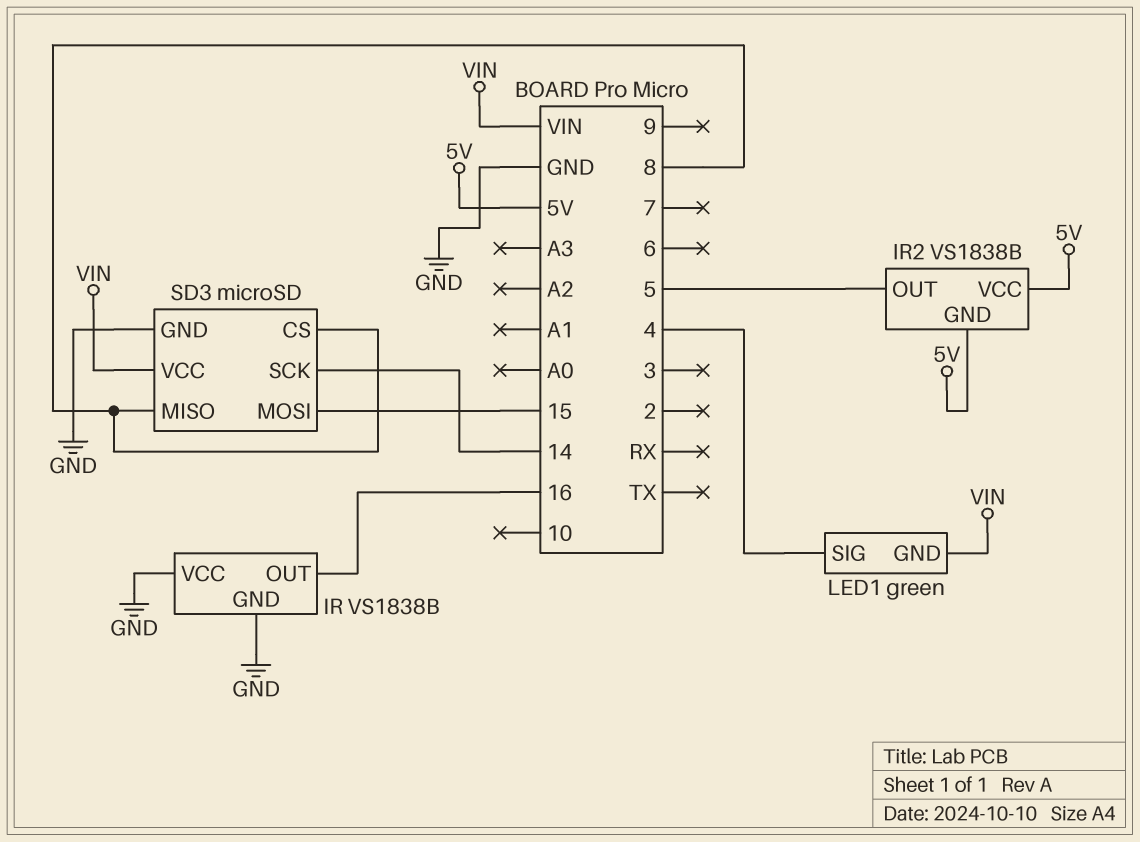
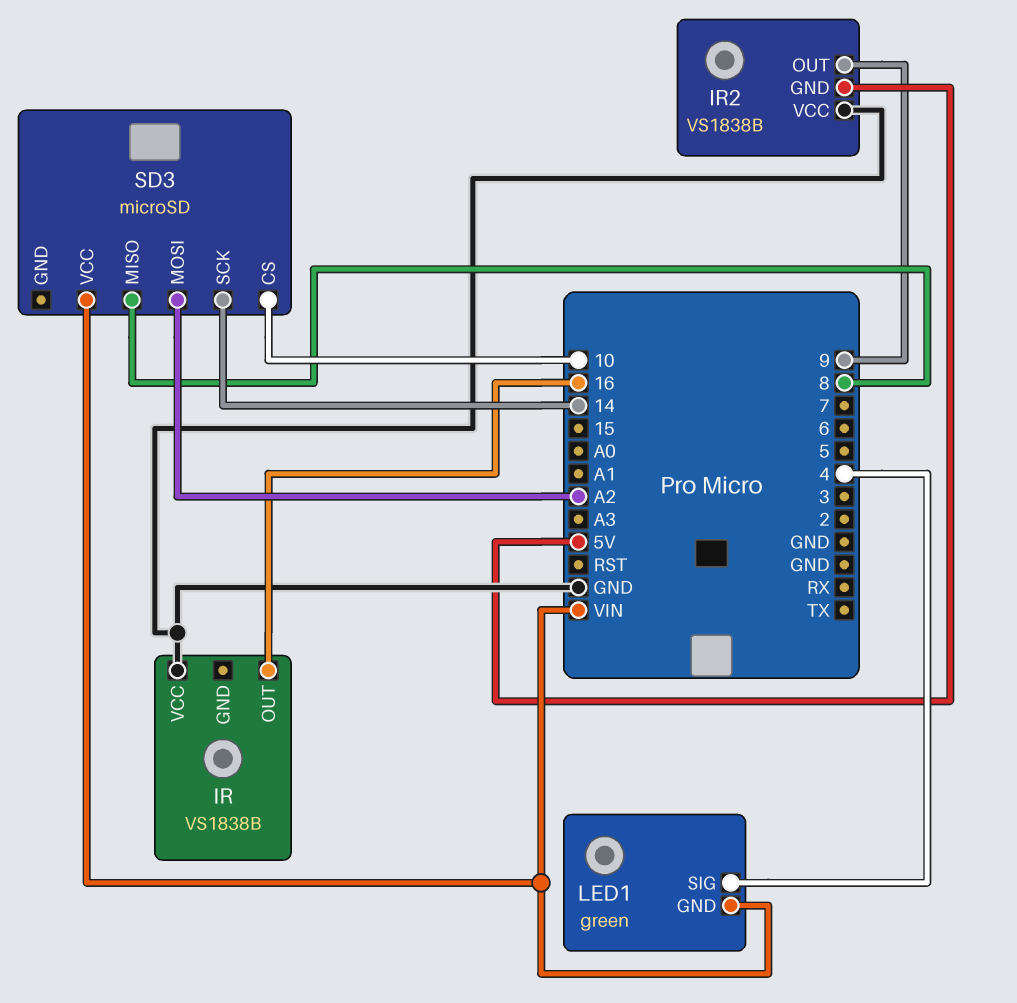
IR pin GND: GND -> none
IR2 pin OUT: 5 -> 9
IR2 pin VCC: 5V -> GND
SD3 pin CS: 8 -> 10
SD3 pin GND: GND -> none
SD3 pin MOSI: 15 -> A2

